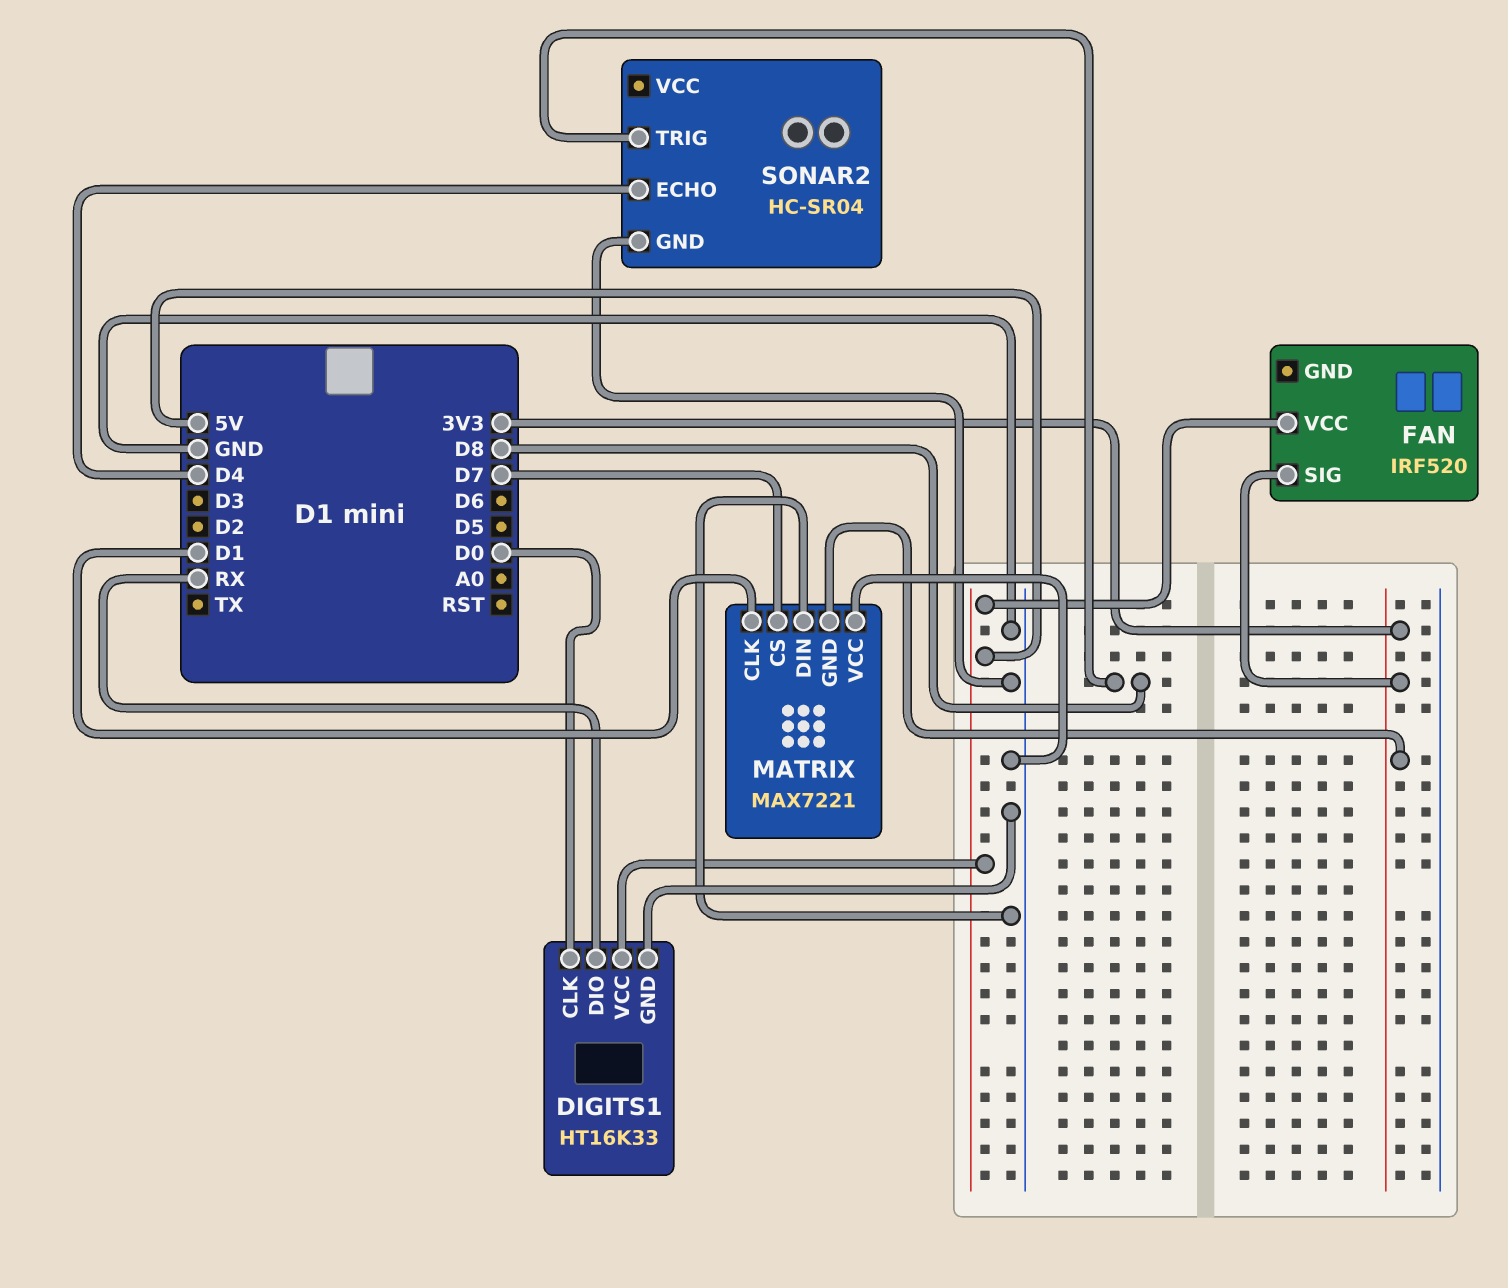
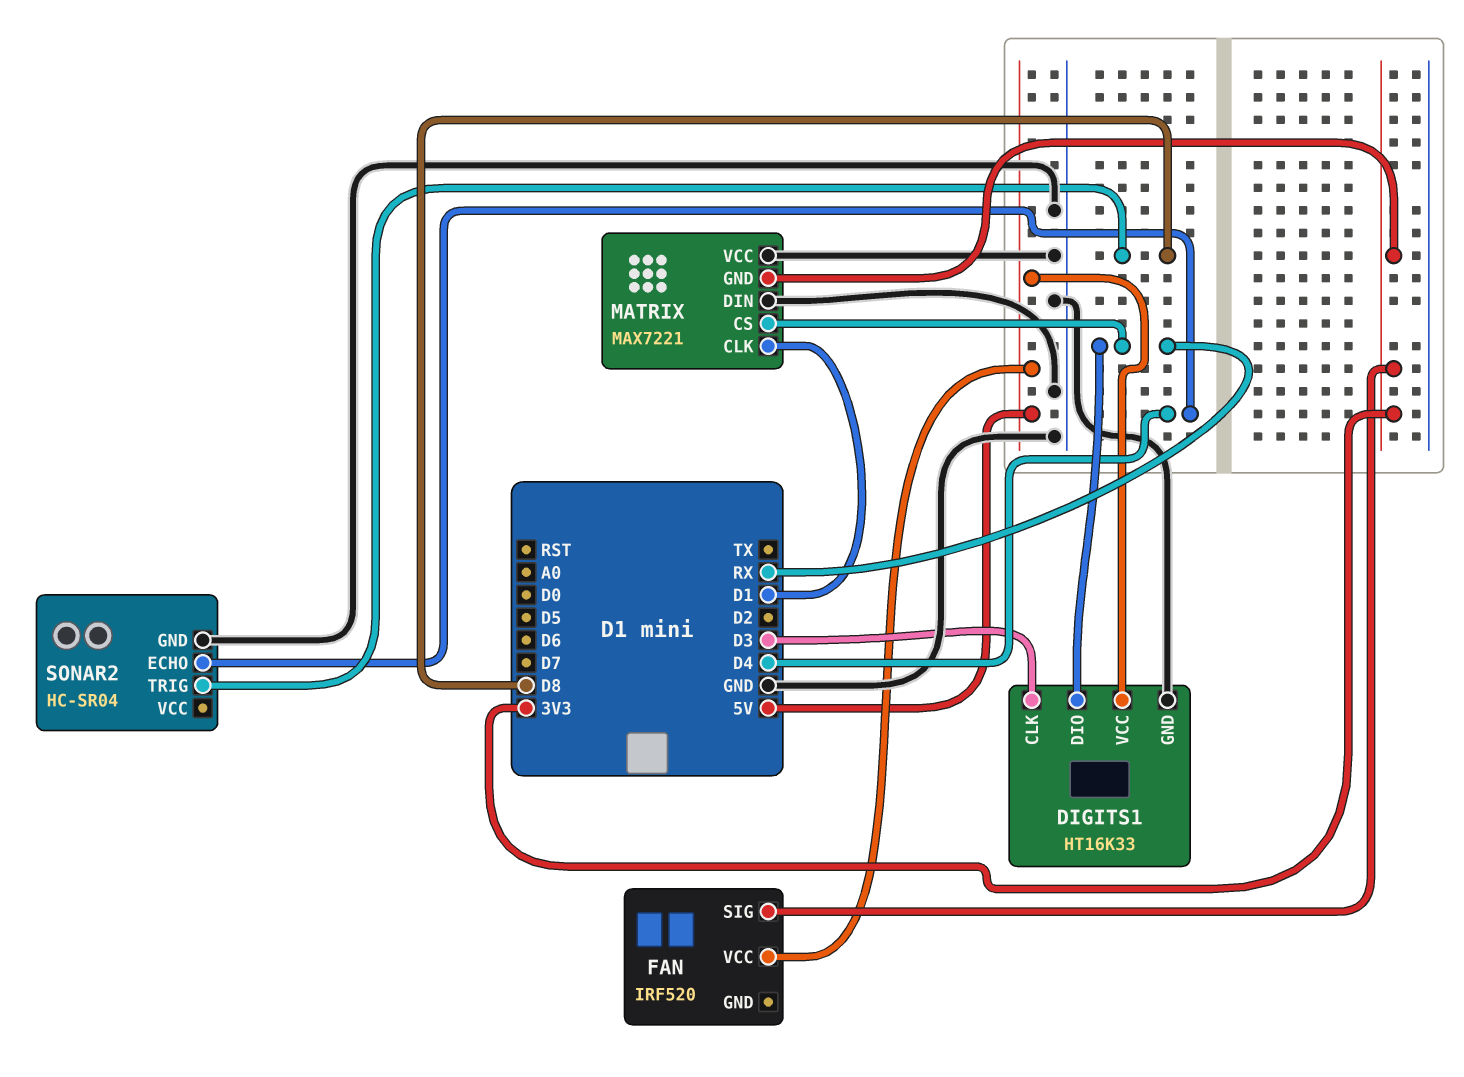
DIGITS1 pin CLK: D0 -> D3
MATRIX pin CS: D7 -> RX

